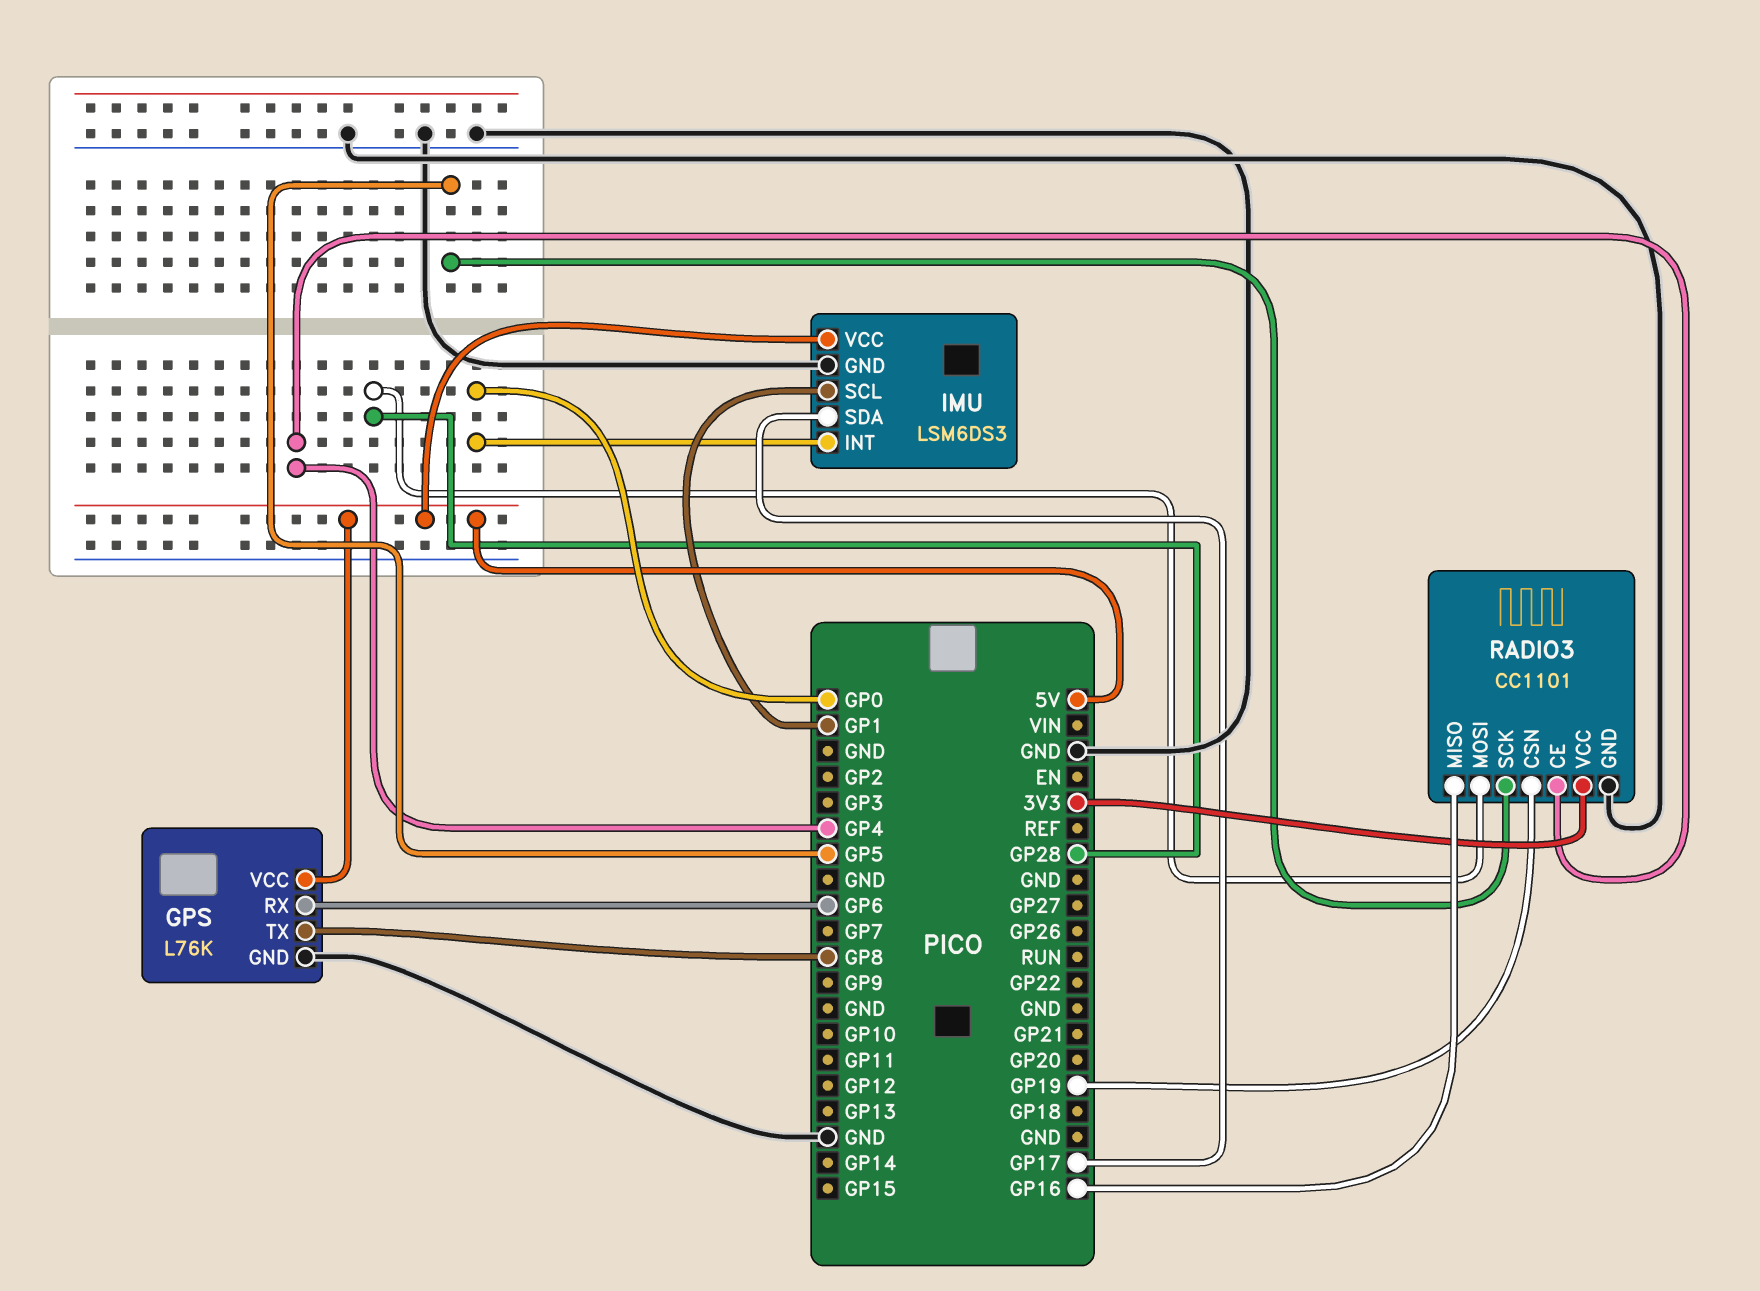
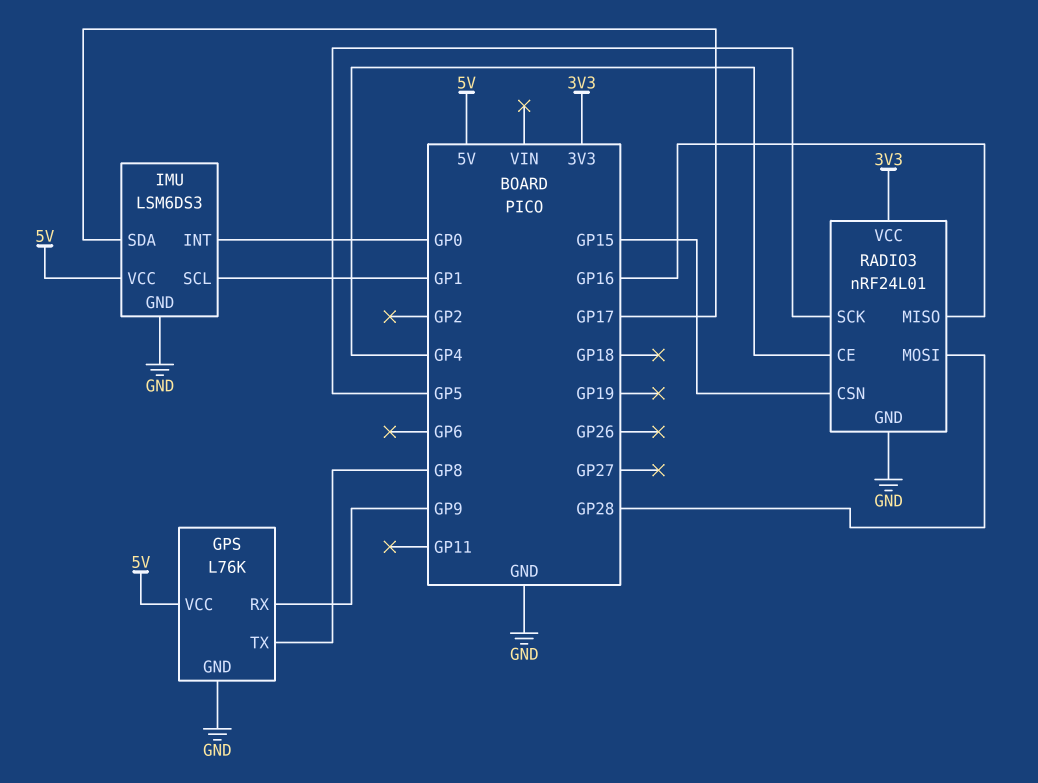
GPS pin RX: GP6 -> GP9
RADIO3: CC1101 -> nRF24L01
RADIO3 pin CSN: GP19 -> GP15

